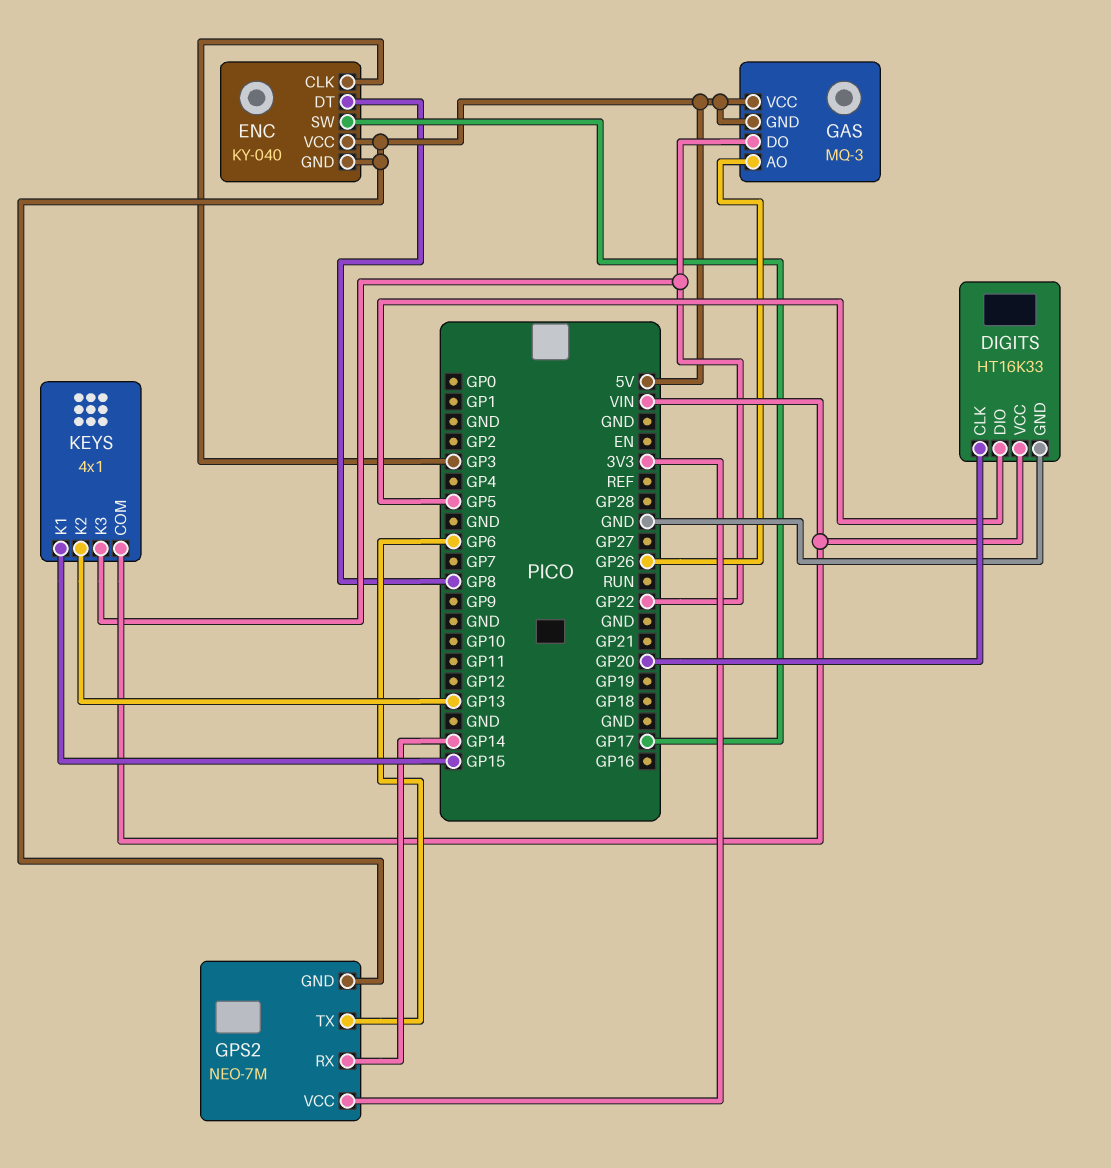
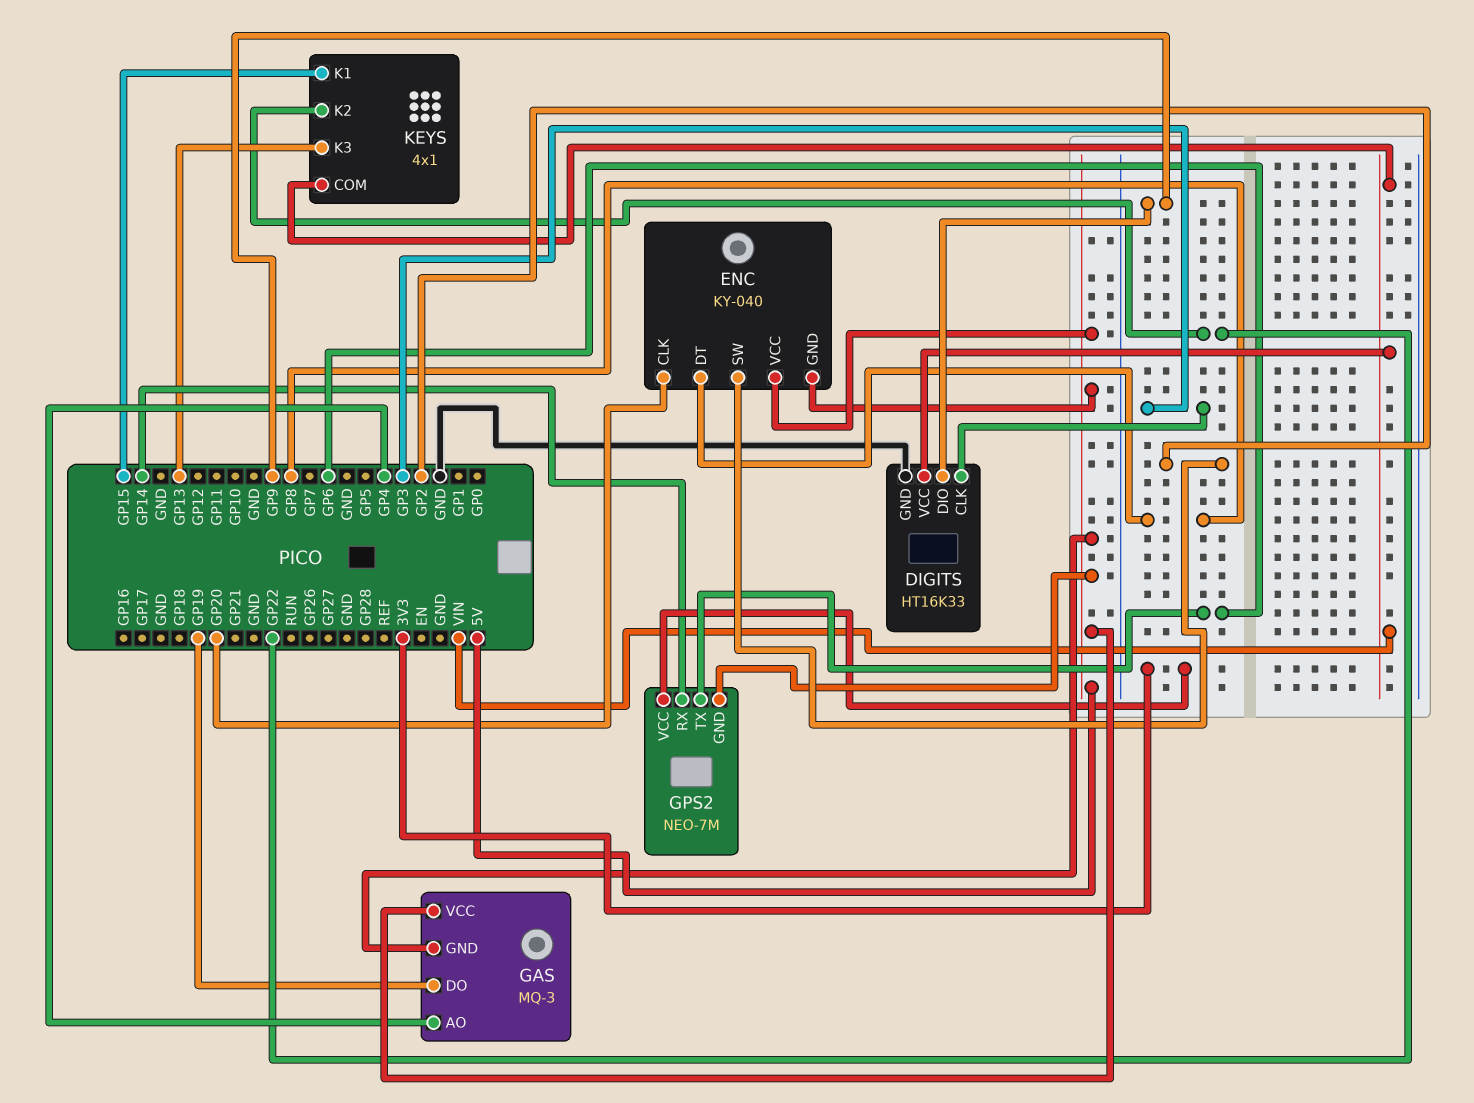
DIGITS pin CLK: GP20 -> GP3
DIGITS pin DIO: GP5 -> GP9
ENC pin CLK: GP3 -> GP20
ENC pin SW: GP17 -> GP2
GAS pin AO: GP26 -> GP4
GAS pin DO: GP22 -> GP19
KEYS pin K2: GP13 -> GP22
KEYS pin K3: GP22 -> GP13

